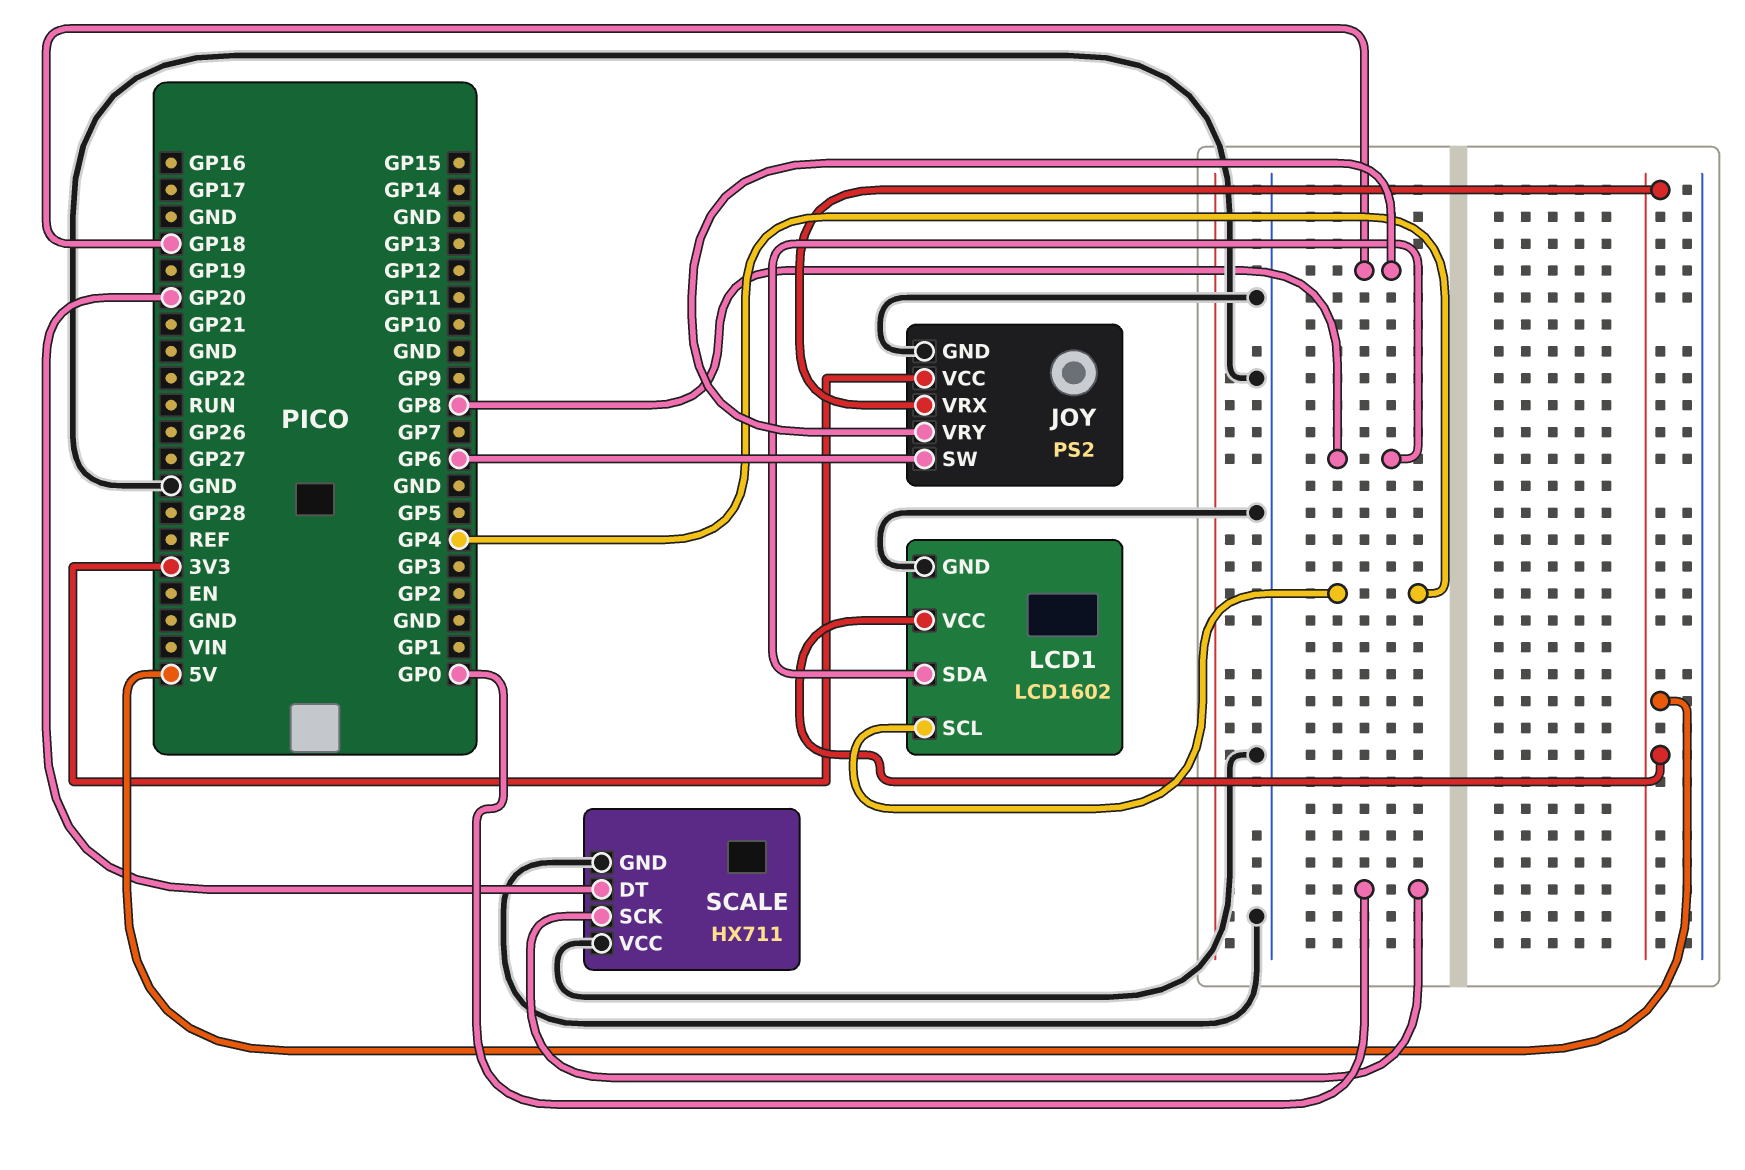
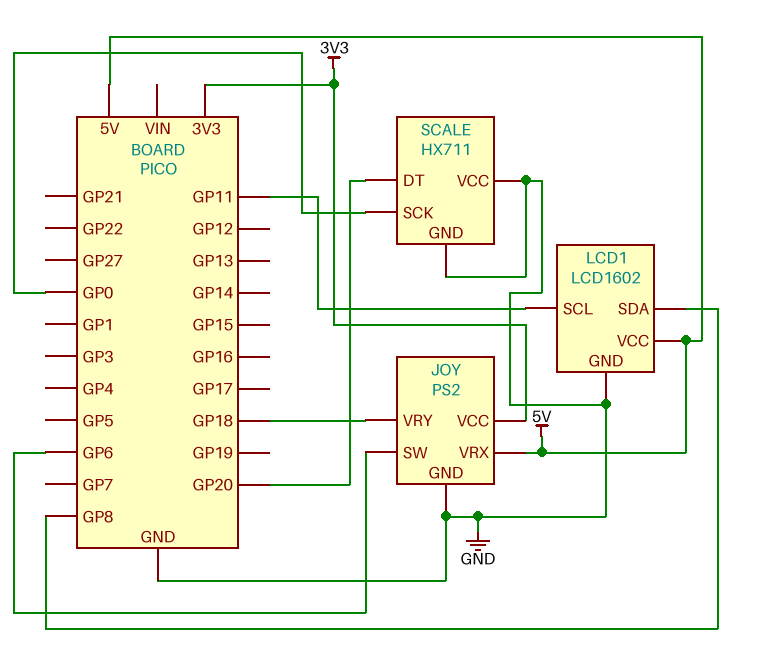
LCD1 pin SCL: GP4 -> GP11

